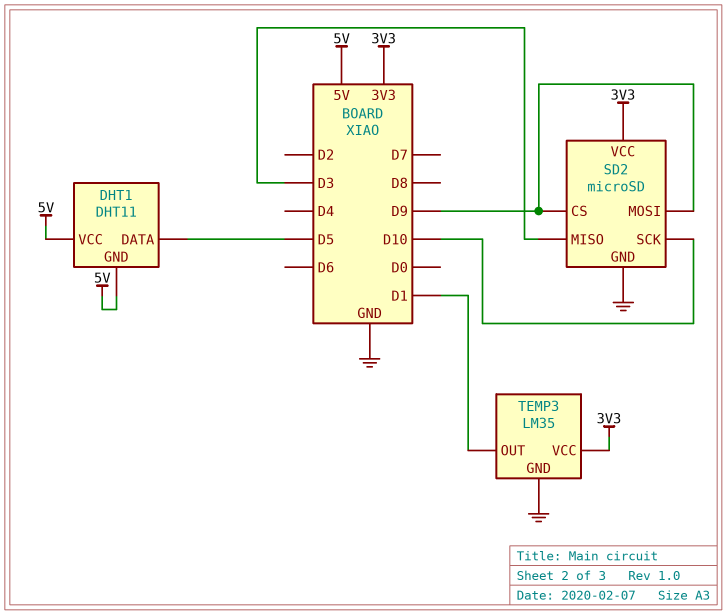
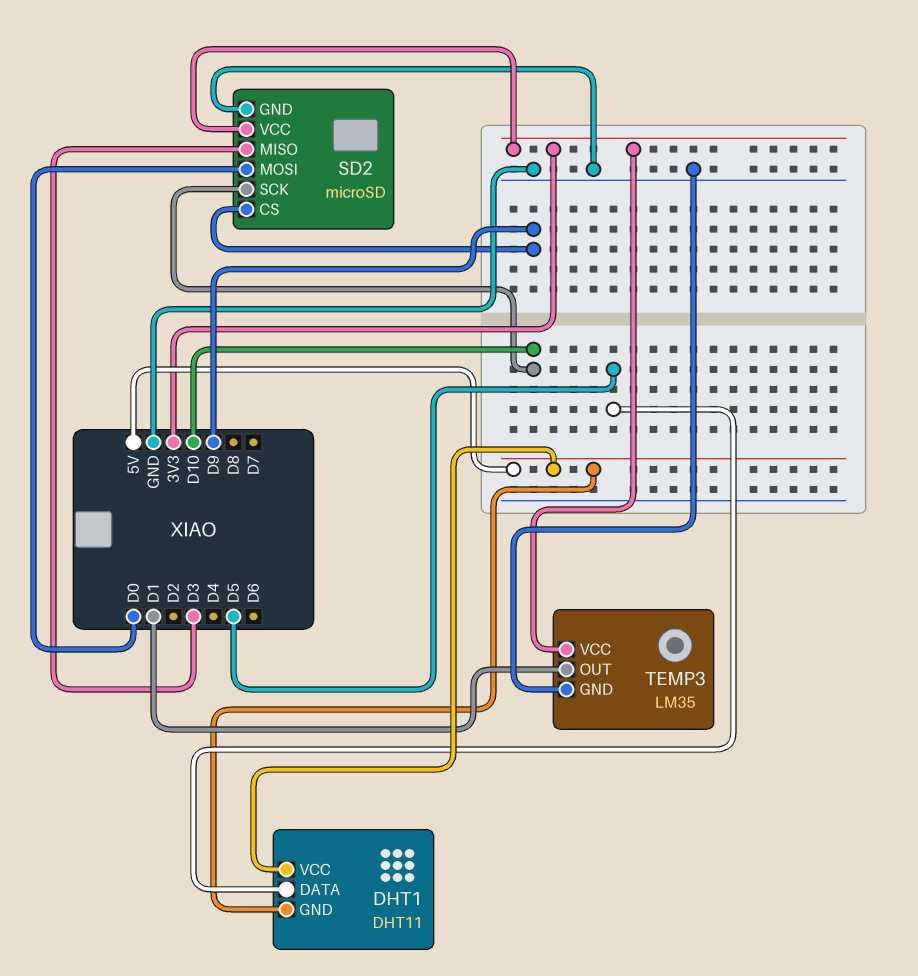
SD2 pin MOSI: D9 -> D0

